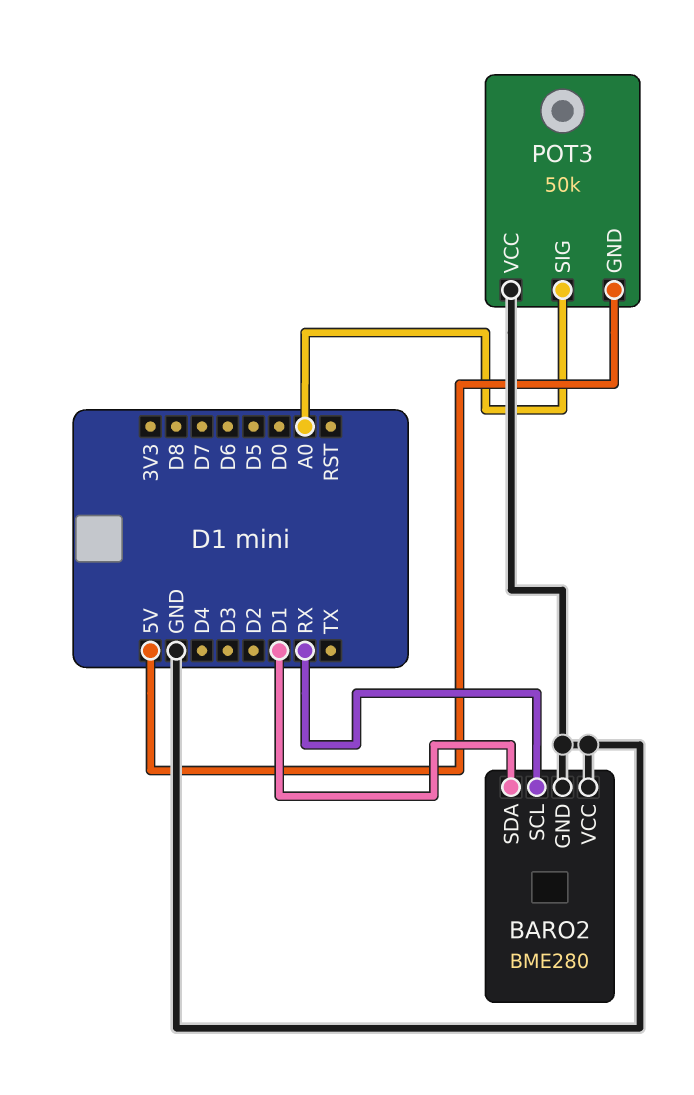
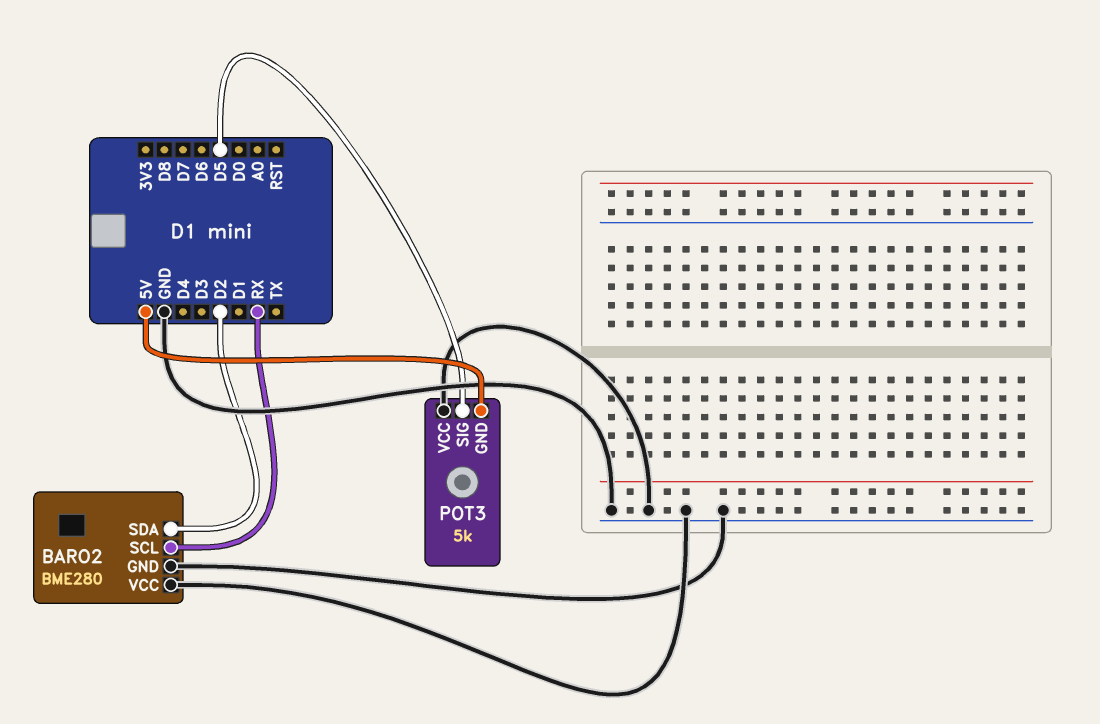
BARO2 pin SDA: D1 -> D2
POT3: 50k -> 5k
POT3 pin SIG: A0 -> D5

